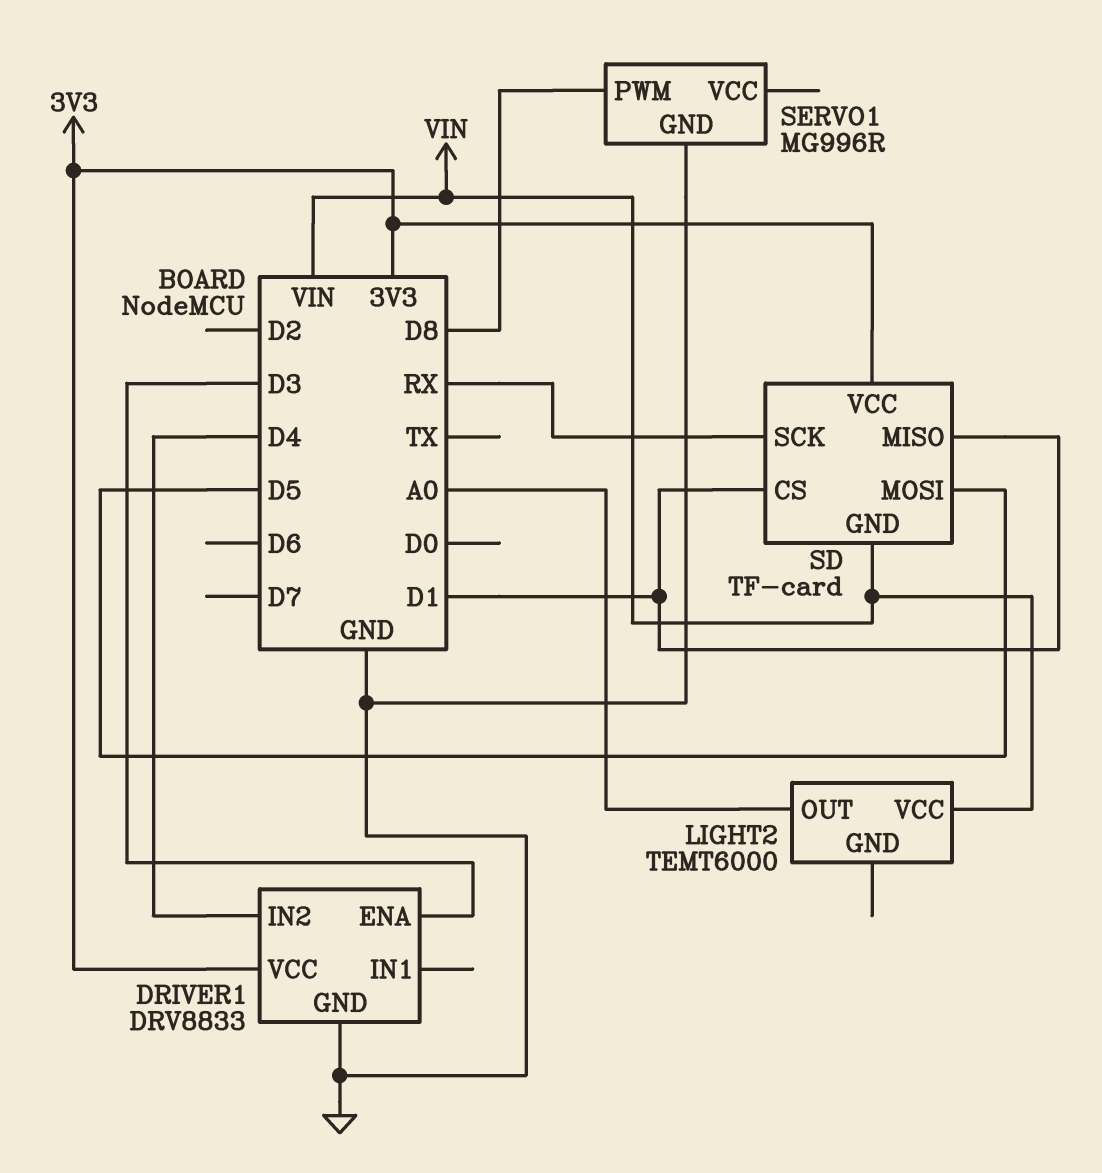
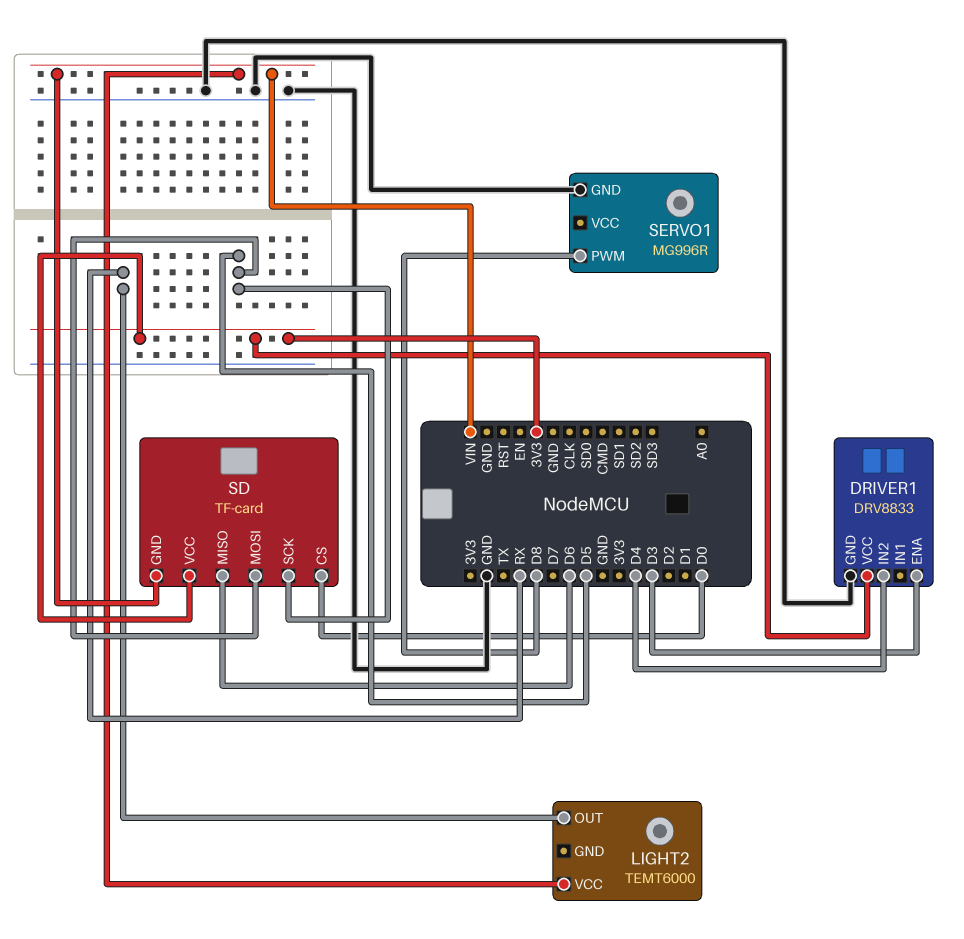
LIGHT2 pin OUT: A0 -> RX
SD pin CS: D1 -> D0
SD pin MISO: D1 -> D6
SD pin SCK: RX -> D5

